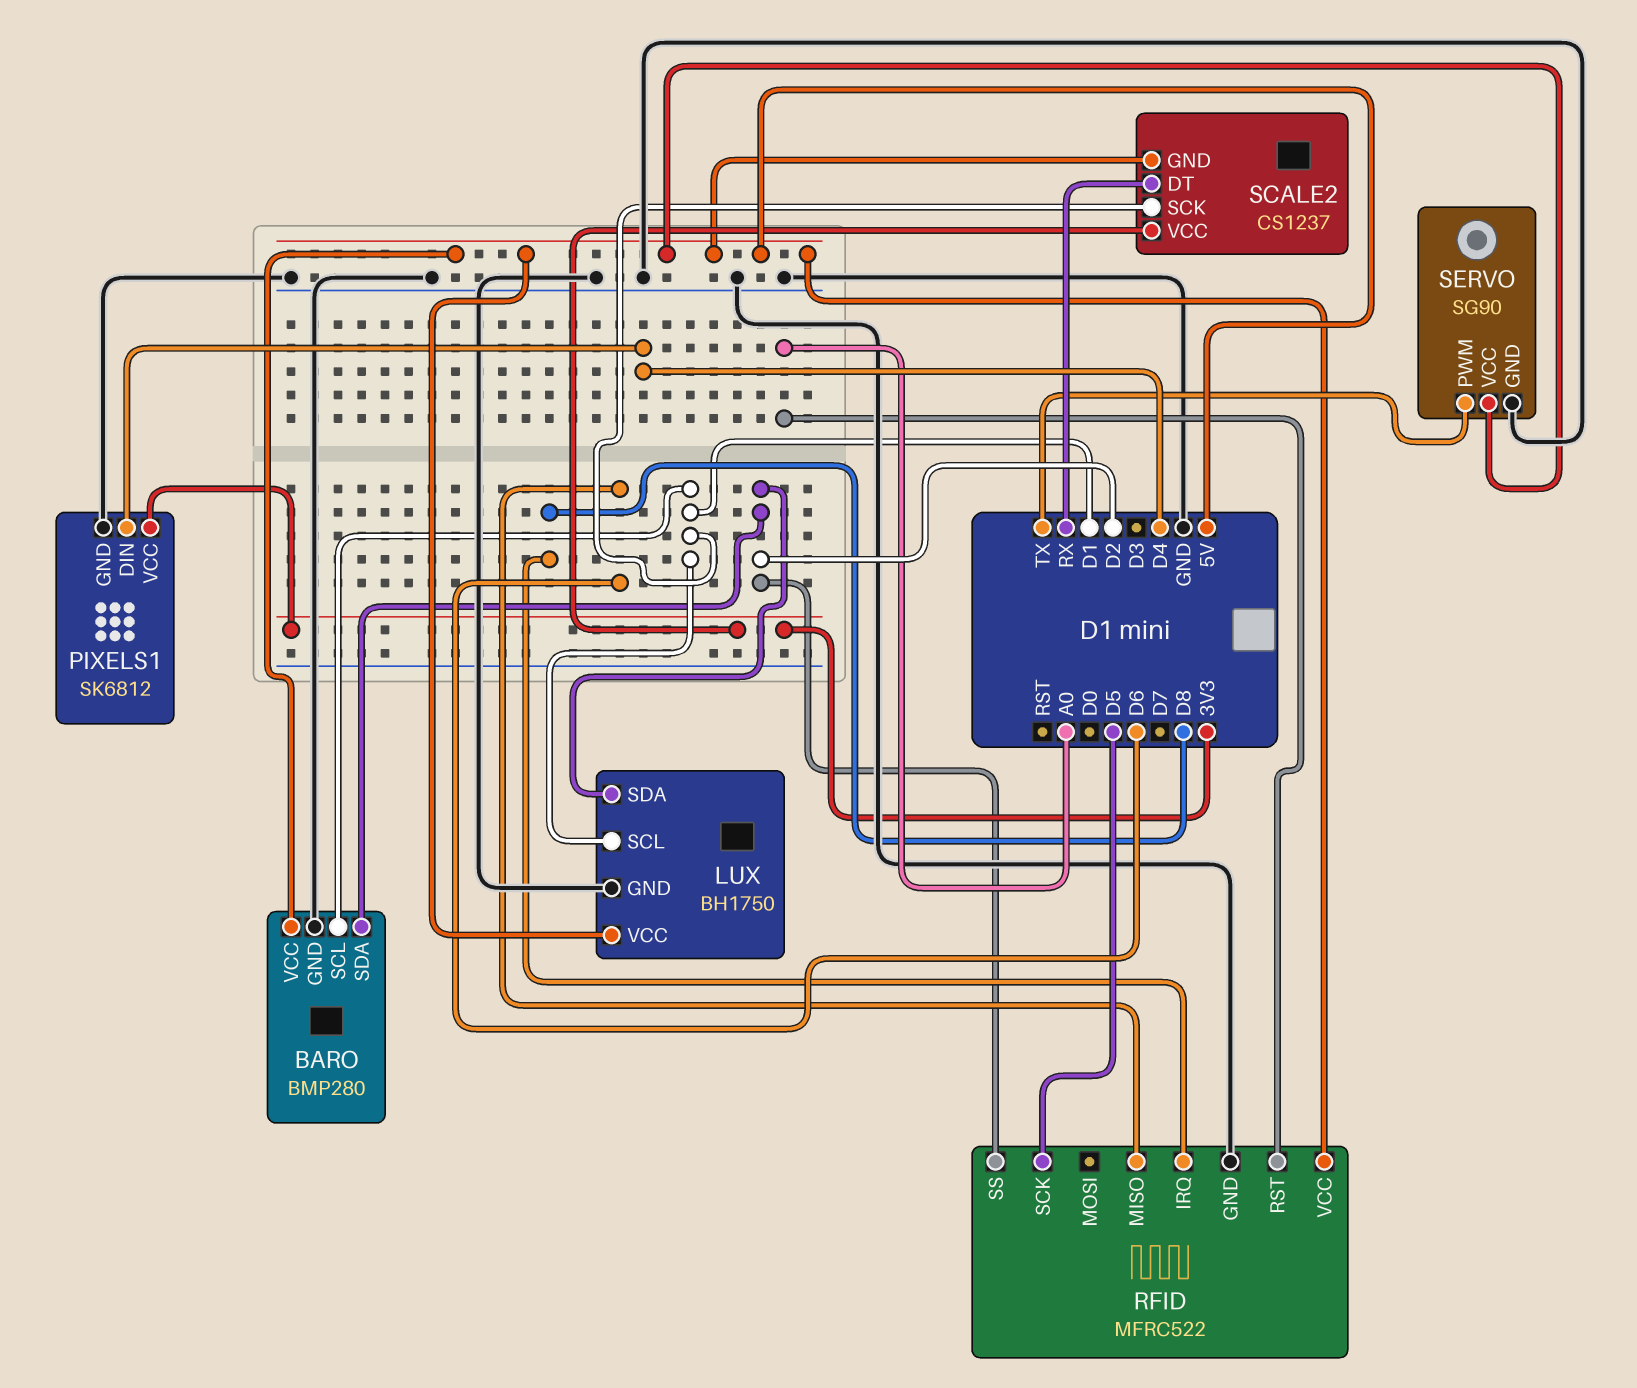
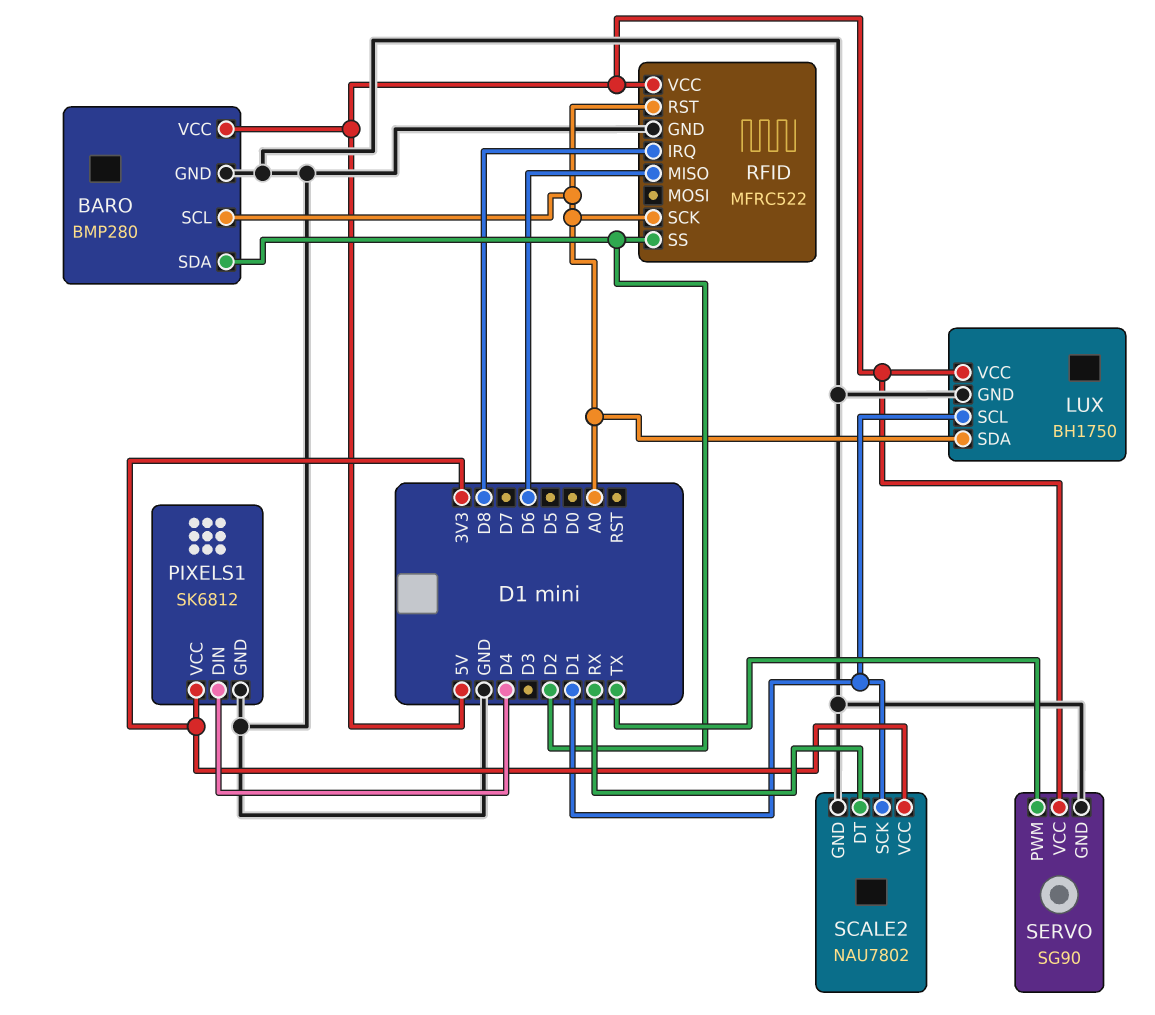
BARO pin SCL: D1 -> A0
LUX pin SDA: D2 -> A0
RFID pin SCK: D5 -> A0
SCALE2: CS1237 -> NAU7802
SCALE2 pin GND: 5V -> GND

